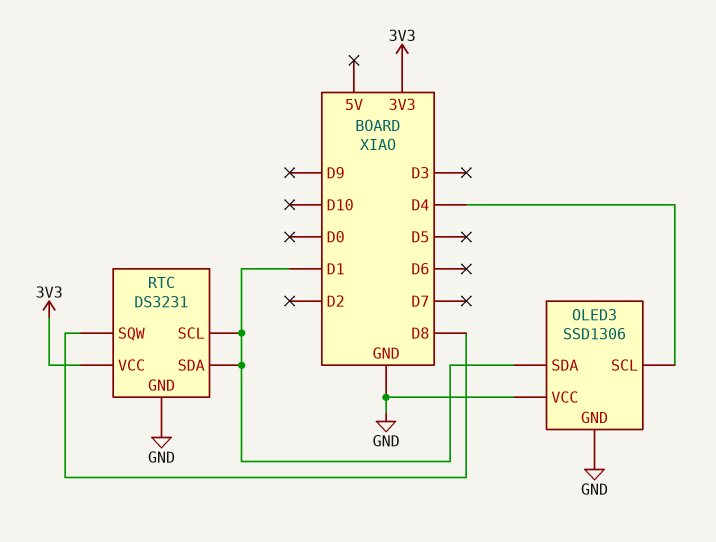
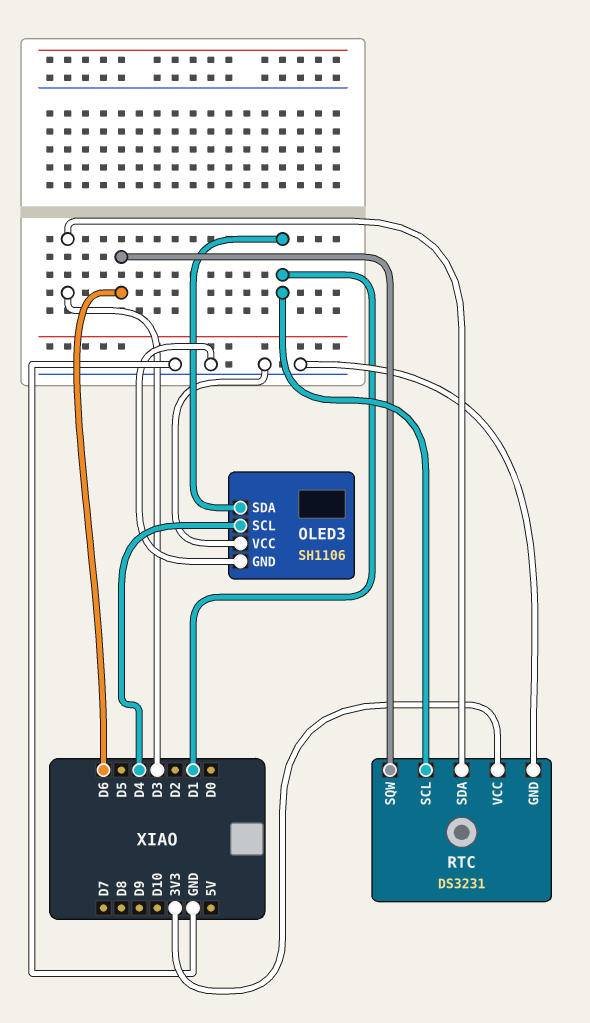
OLED3: SSD1306 -> SH1106
RTC pin SDA: D1 -> D3
RTC pin SQW: D8 -> D6

